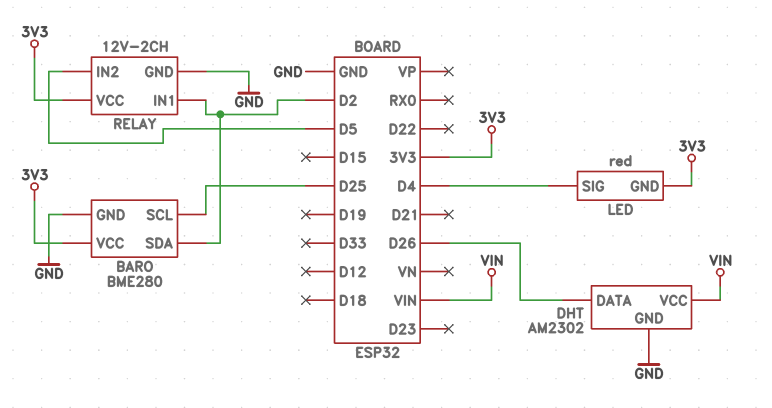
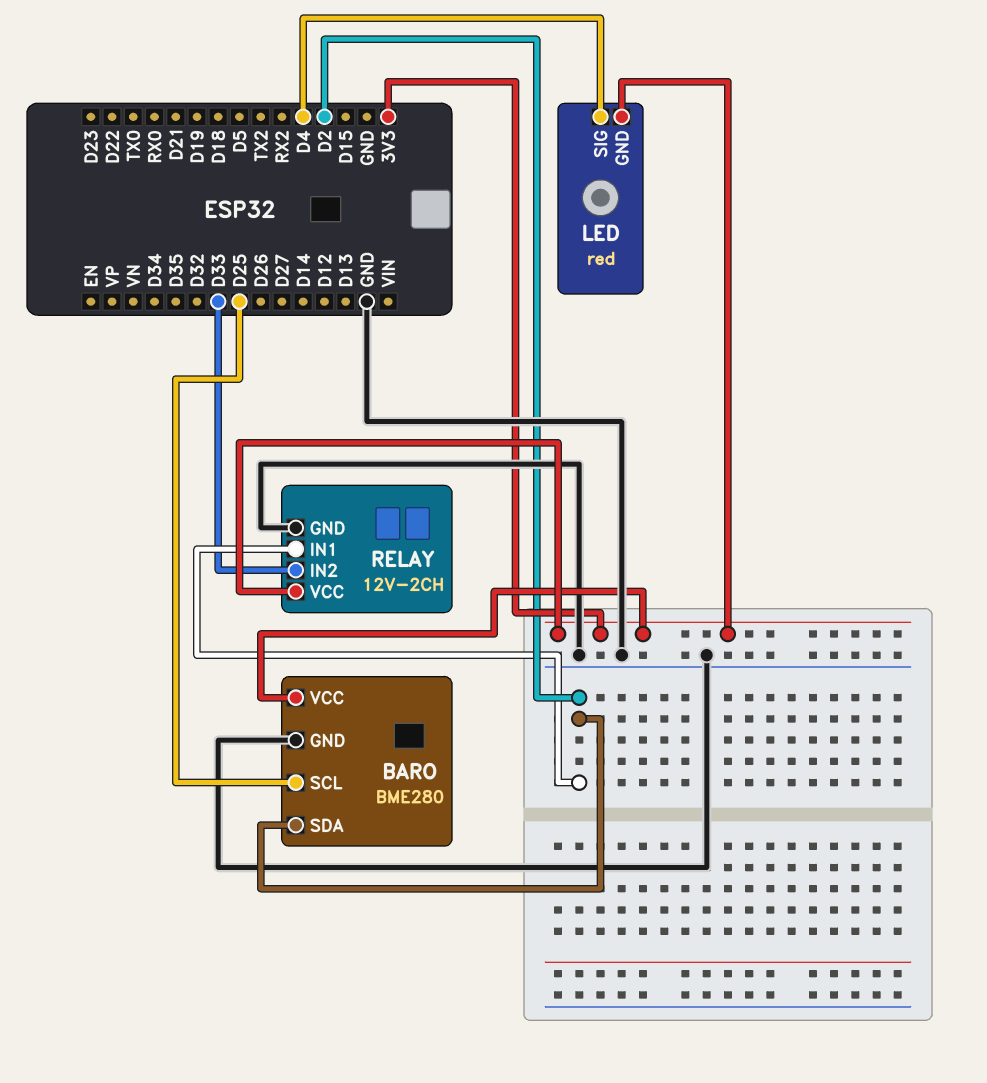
DHT: AM2302 -> none
DHT pin DATA: D26 -> none
DHT pin GND: GND -> none
DHT pin VCC: VIN -> none
RELAY pin IN2: D5 -> D33

